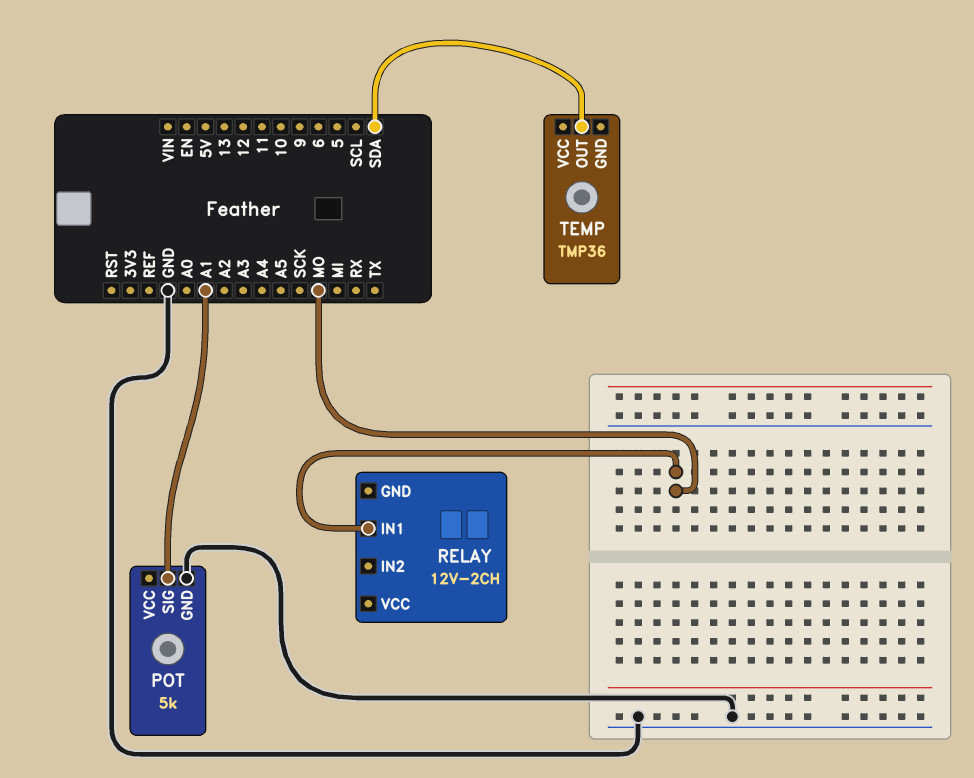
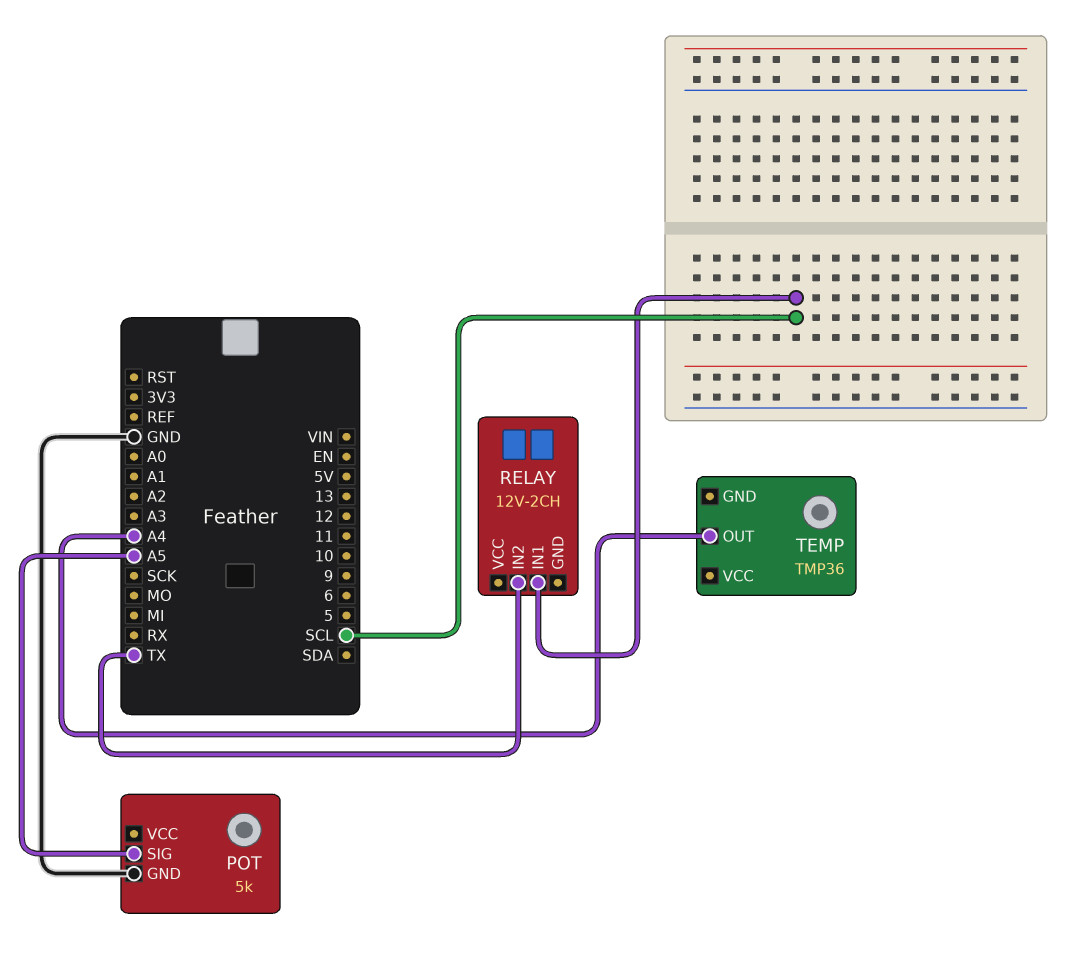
POT pin SIG: A1 -> A5
RELAY pin IN1: MO -> SCL
RELAY pin IN2: none -> TX
TEMP pin OUT: SDA -> A4

